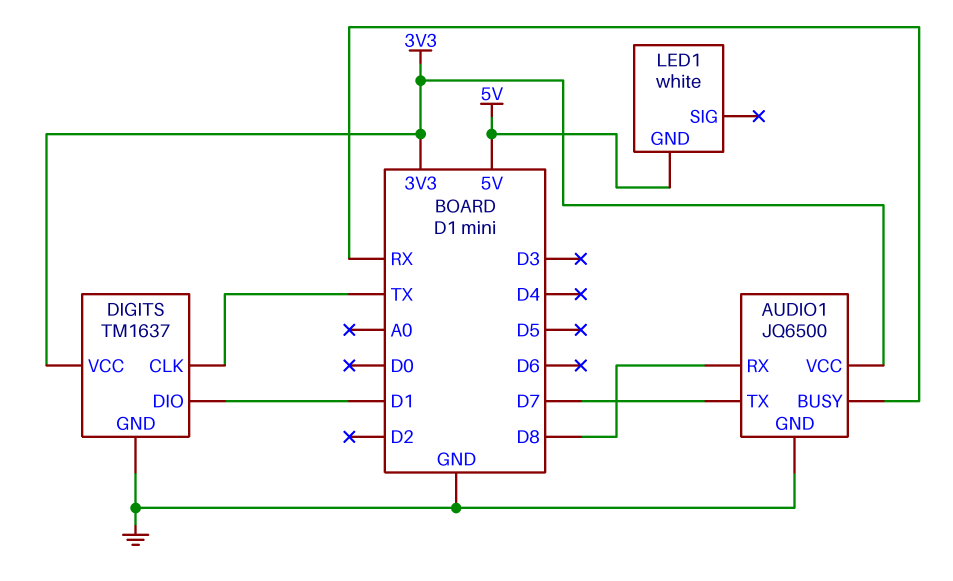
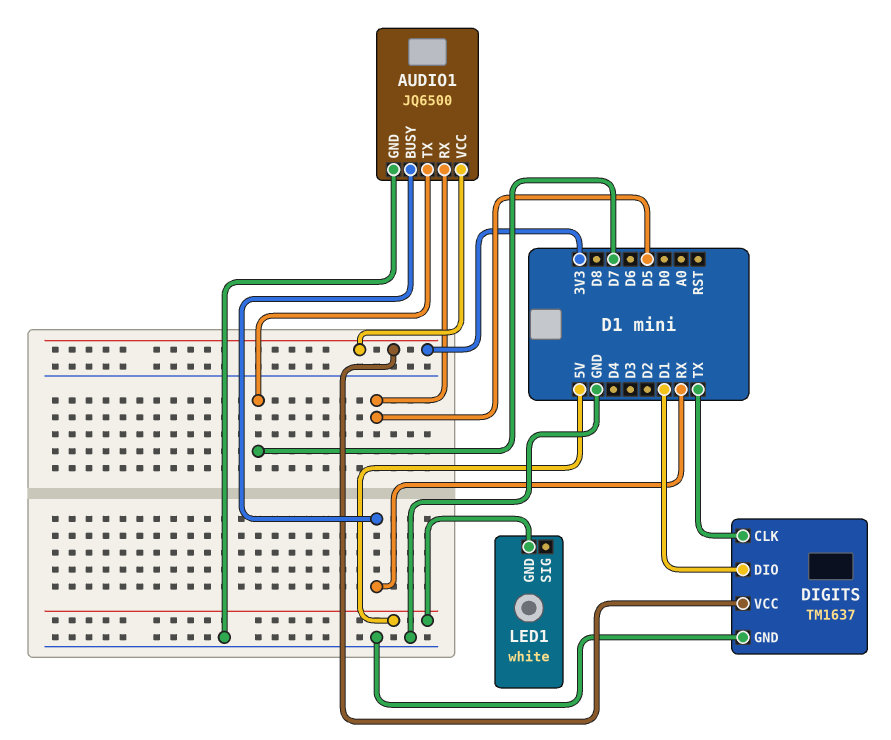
AUDIO1 pin RX: D8 -> D5

